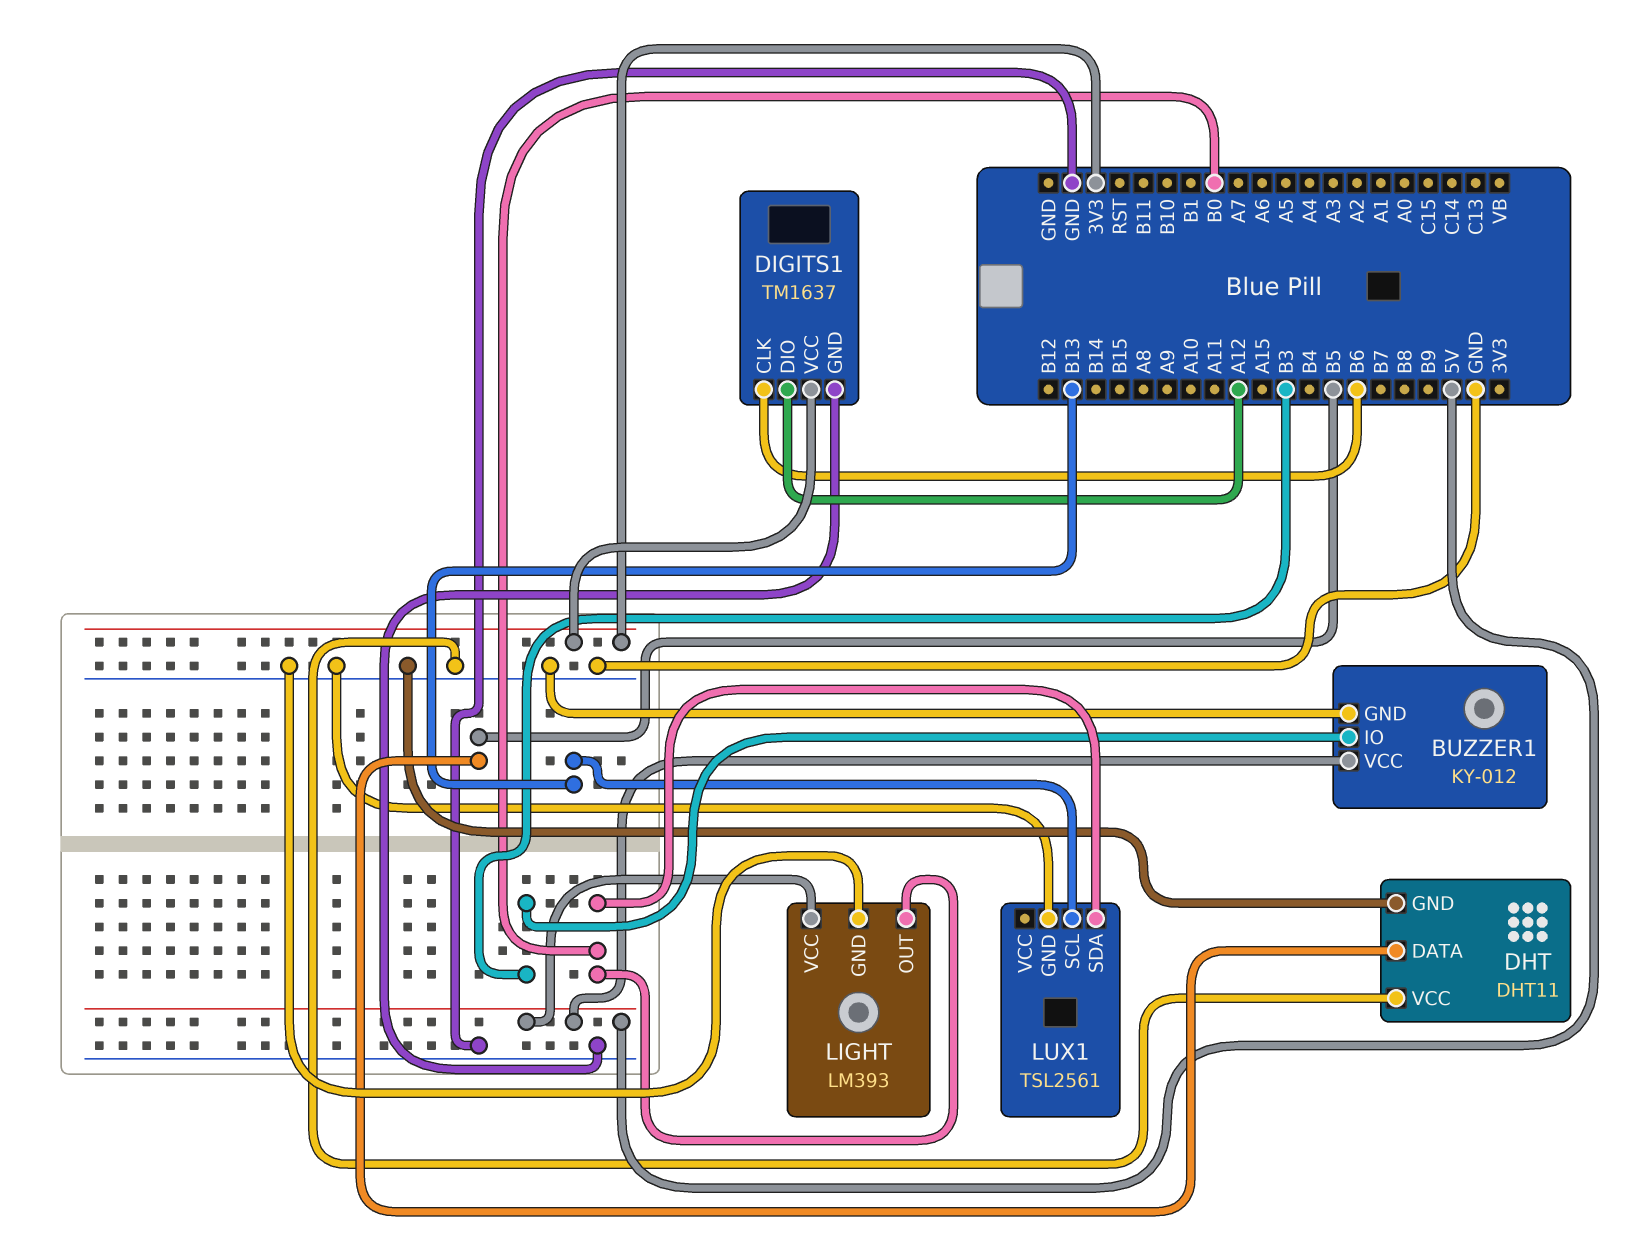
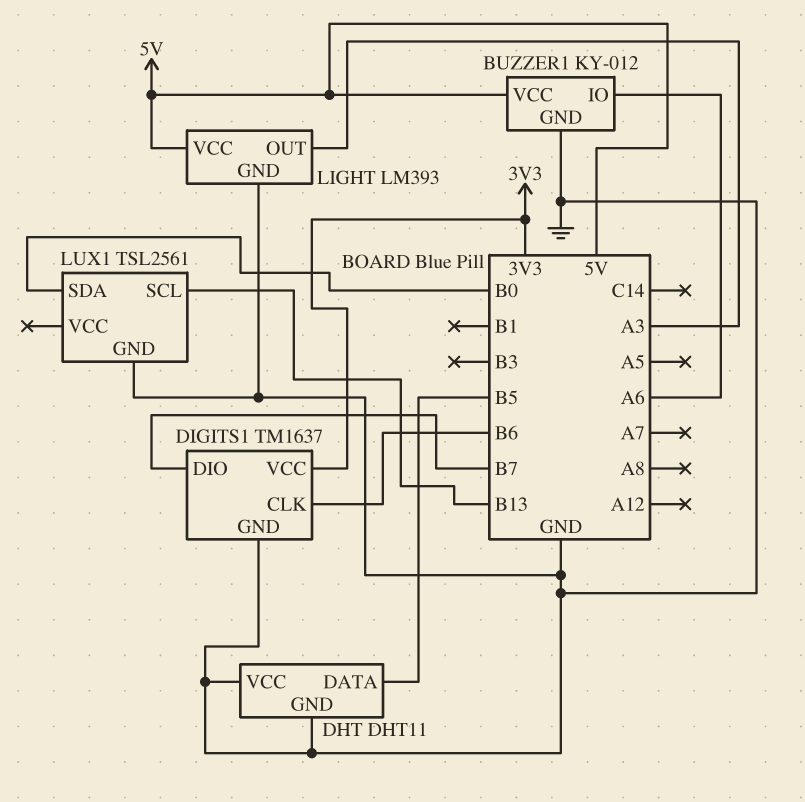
BUZZER1 pin IO: B3 -> A6
DIGITS1 pin DIO: A12 -> B7
LIGHT pin OUT: B0 -> A3

